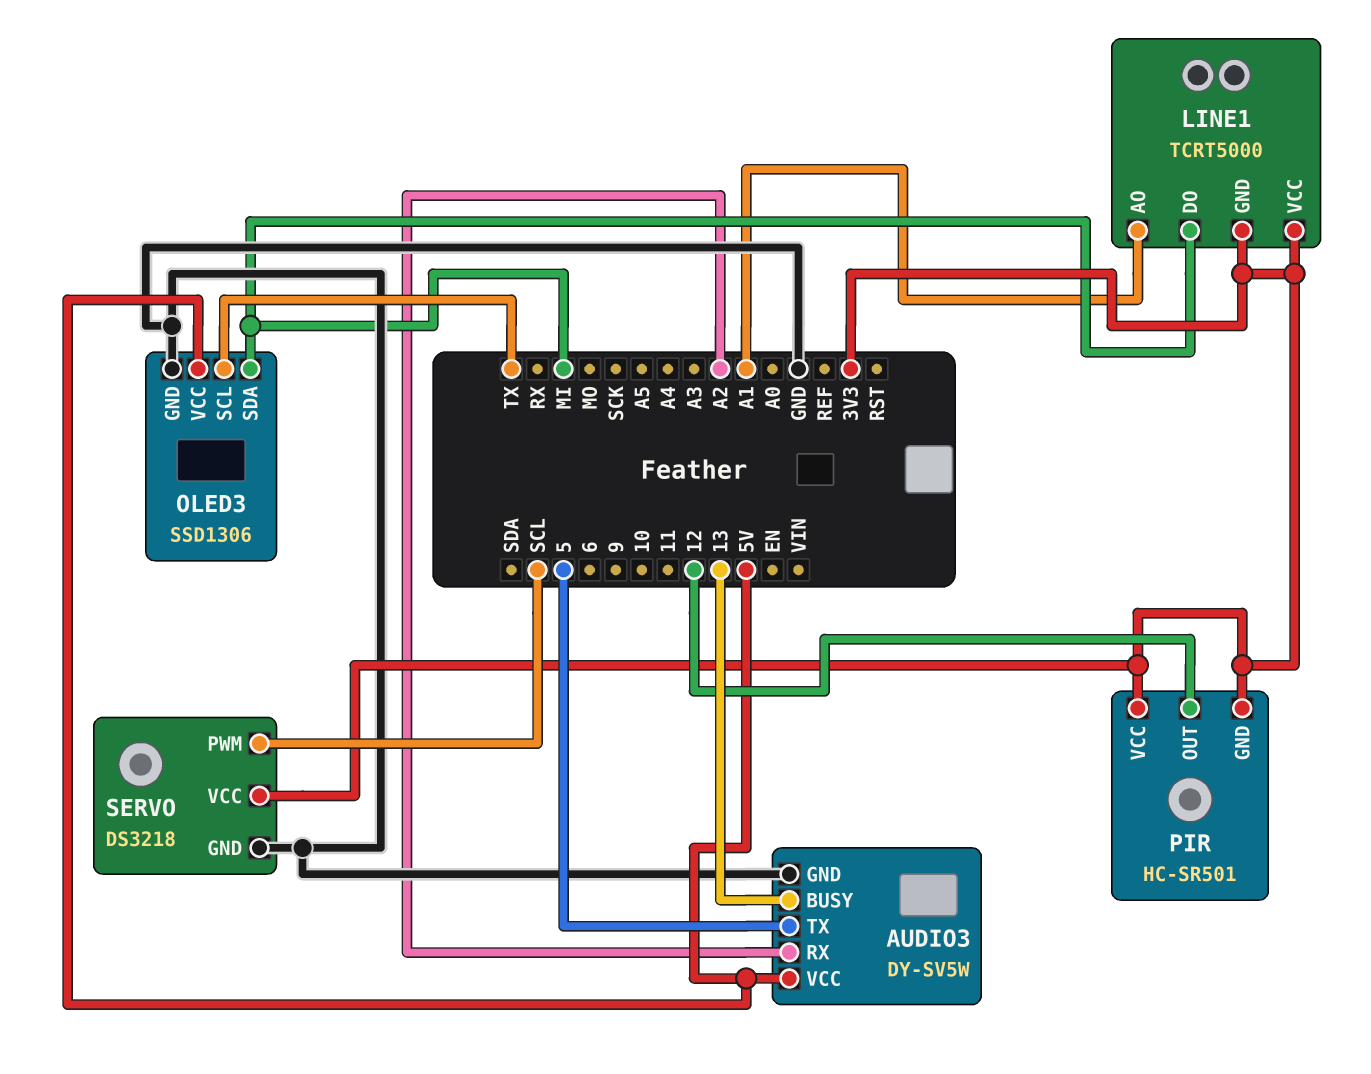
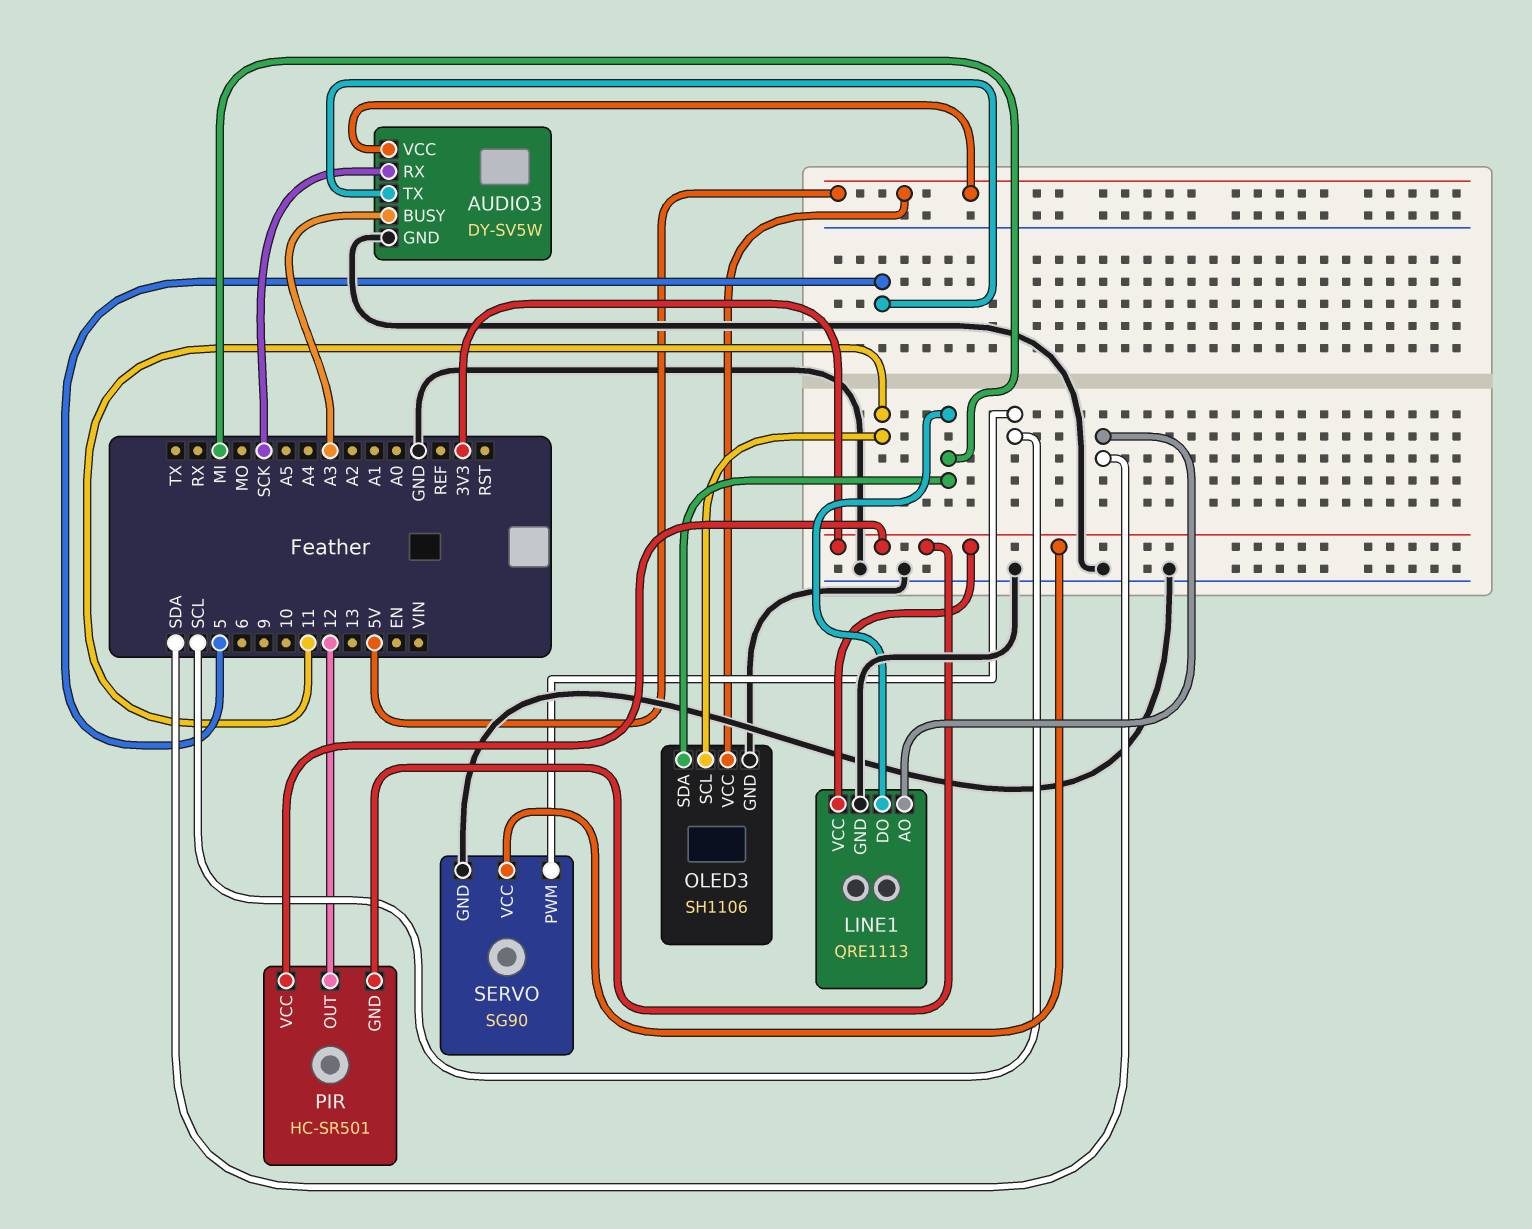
AUDIO3 pin BUSY: 13 -> A3
AUDIO3 pin RX: A2 -> SCK
LINE1: TCRT5000 -> QRE1113
LINE1 pin AO: A1 -> SDA
LINE1 pin GND: 3V3 -> GND
OLED3: SSD1306 -> SH1106
OLED3 pin SCL: TX -> 11
SERVO: DS3218 -> SG90

